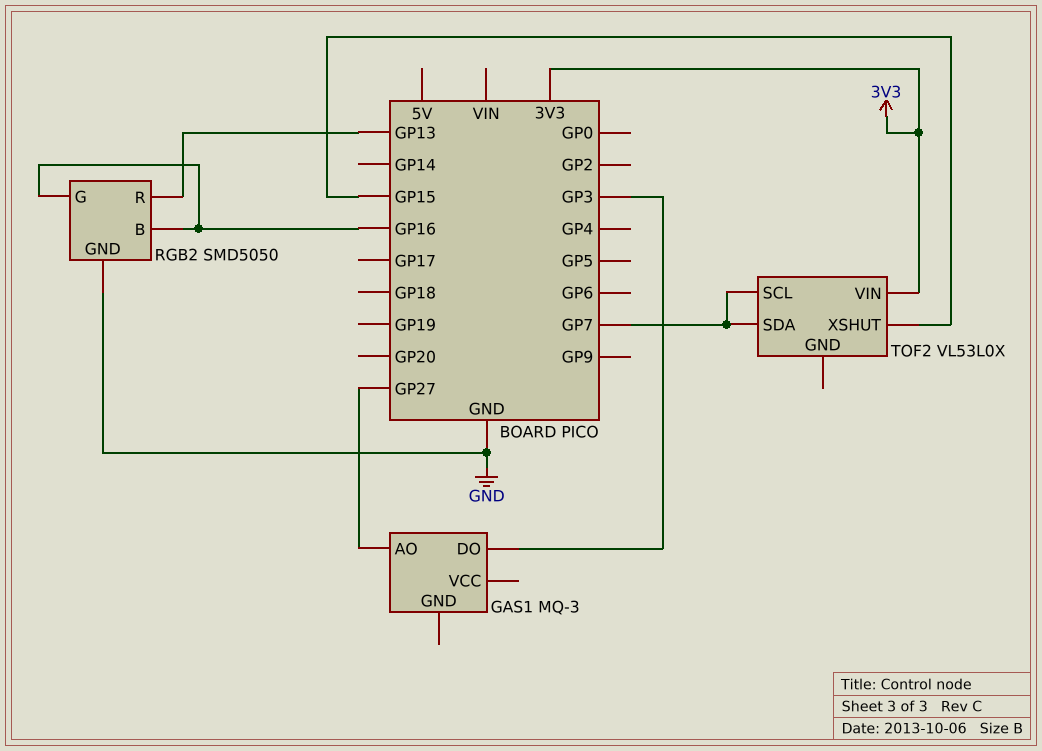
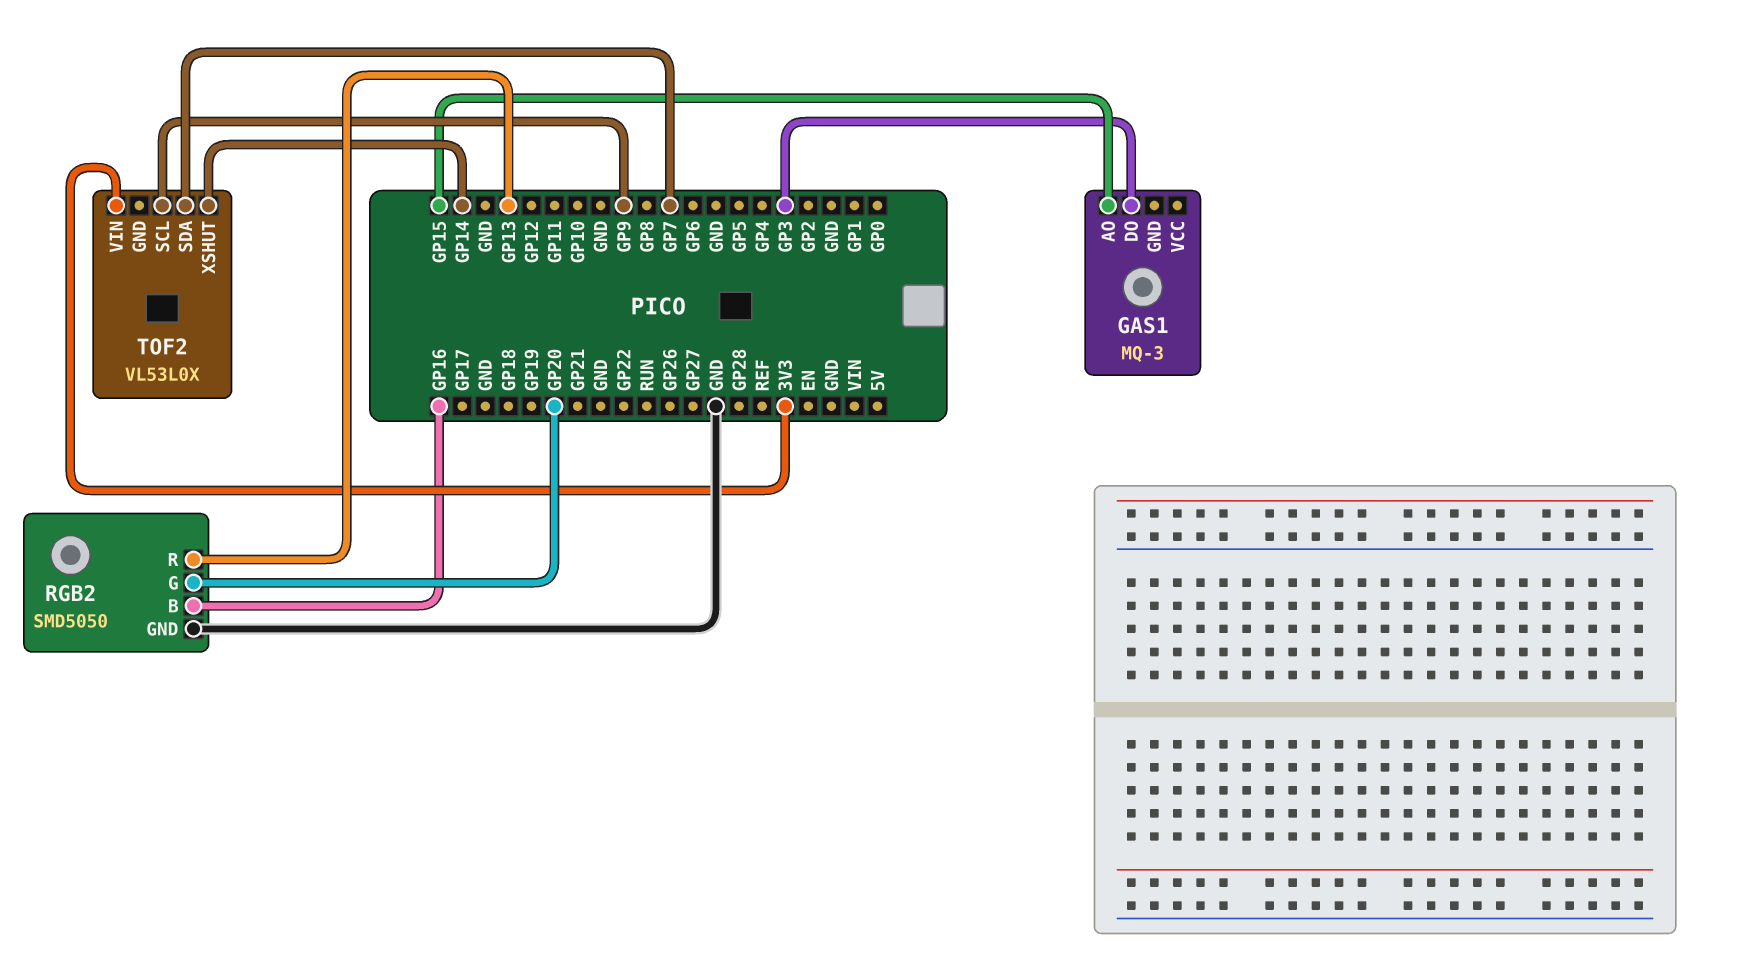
GAS1 pin AO: GP27 -> GP15
RGB2 pin G: GP16 -> GP20
TOF2 pin SCL: GP7 -> GP9
TOF2 pin XSHUT: GP15 -> GP14

